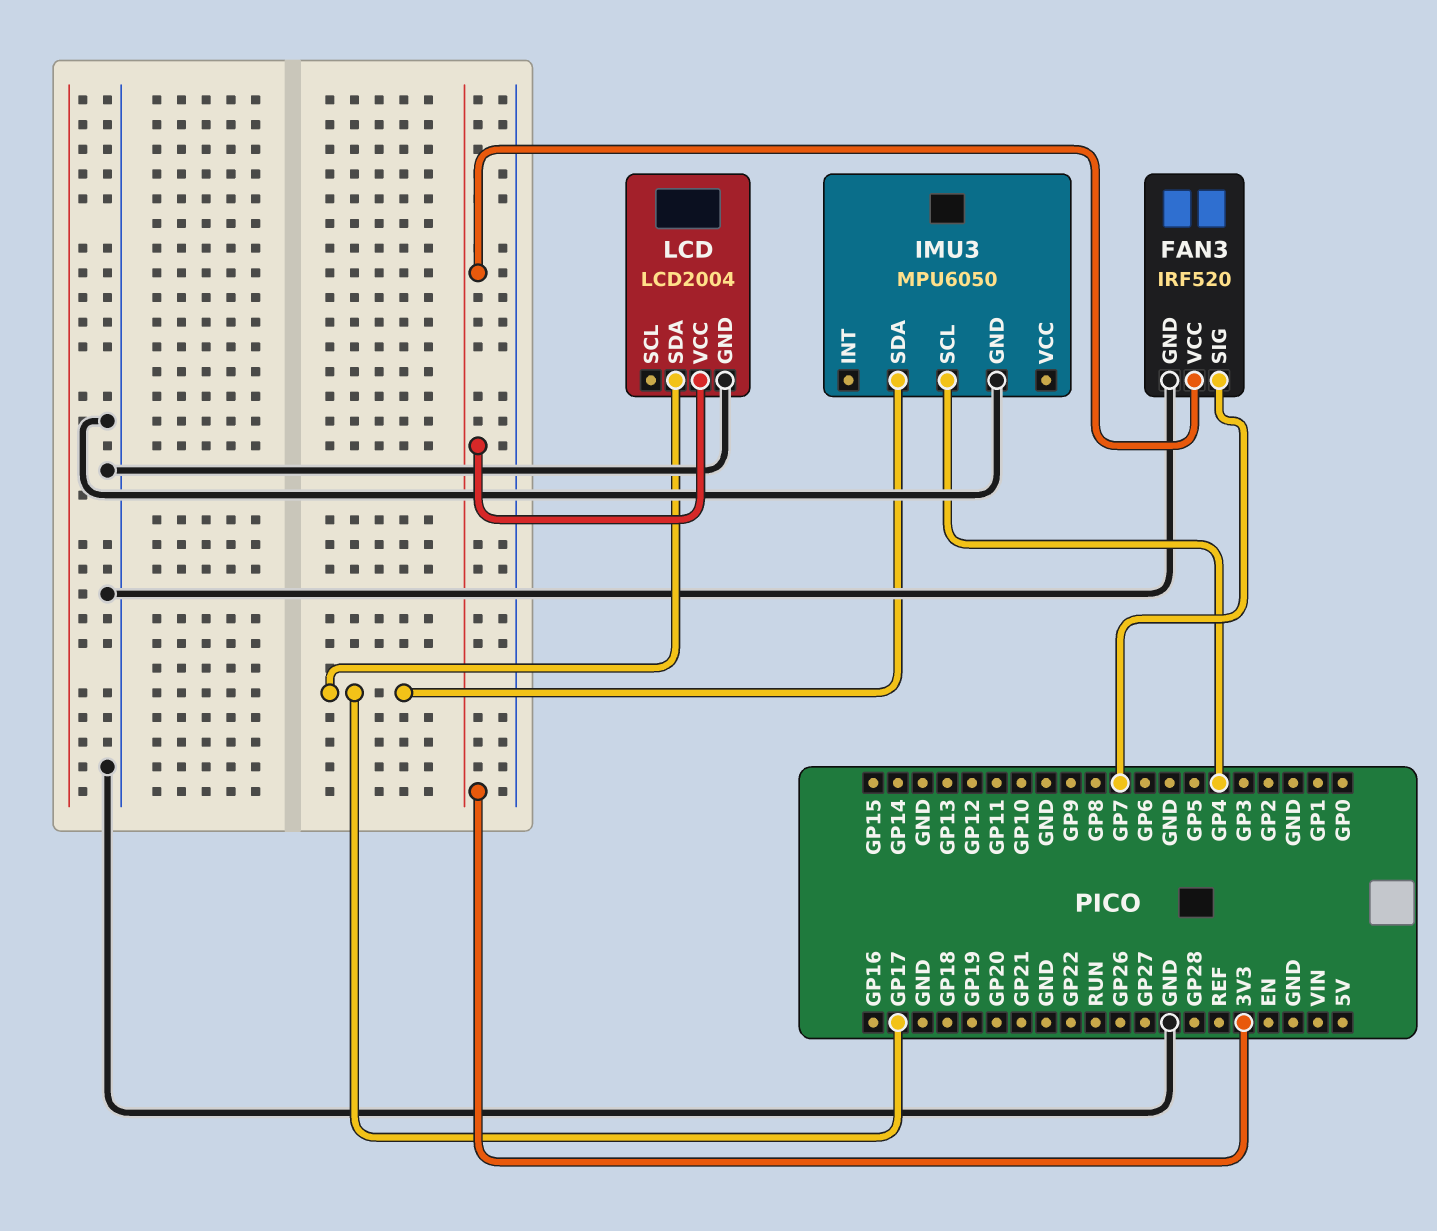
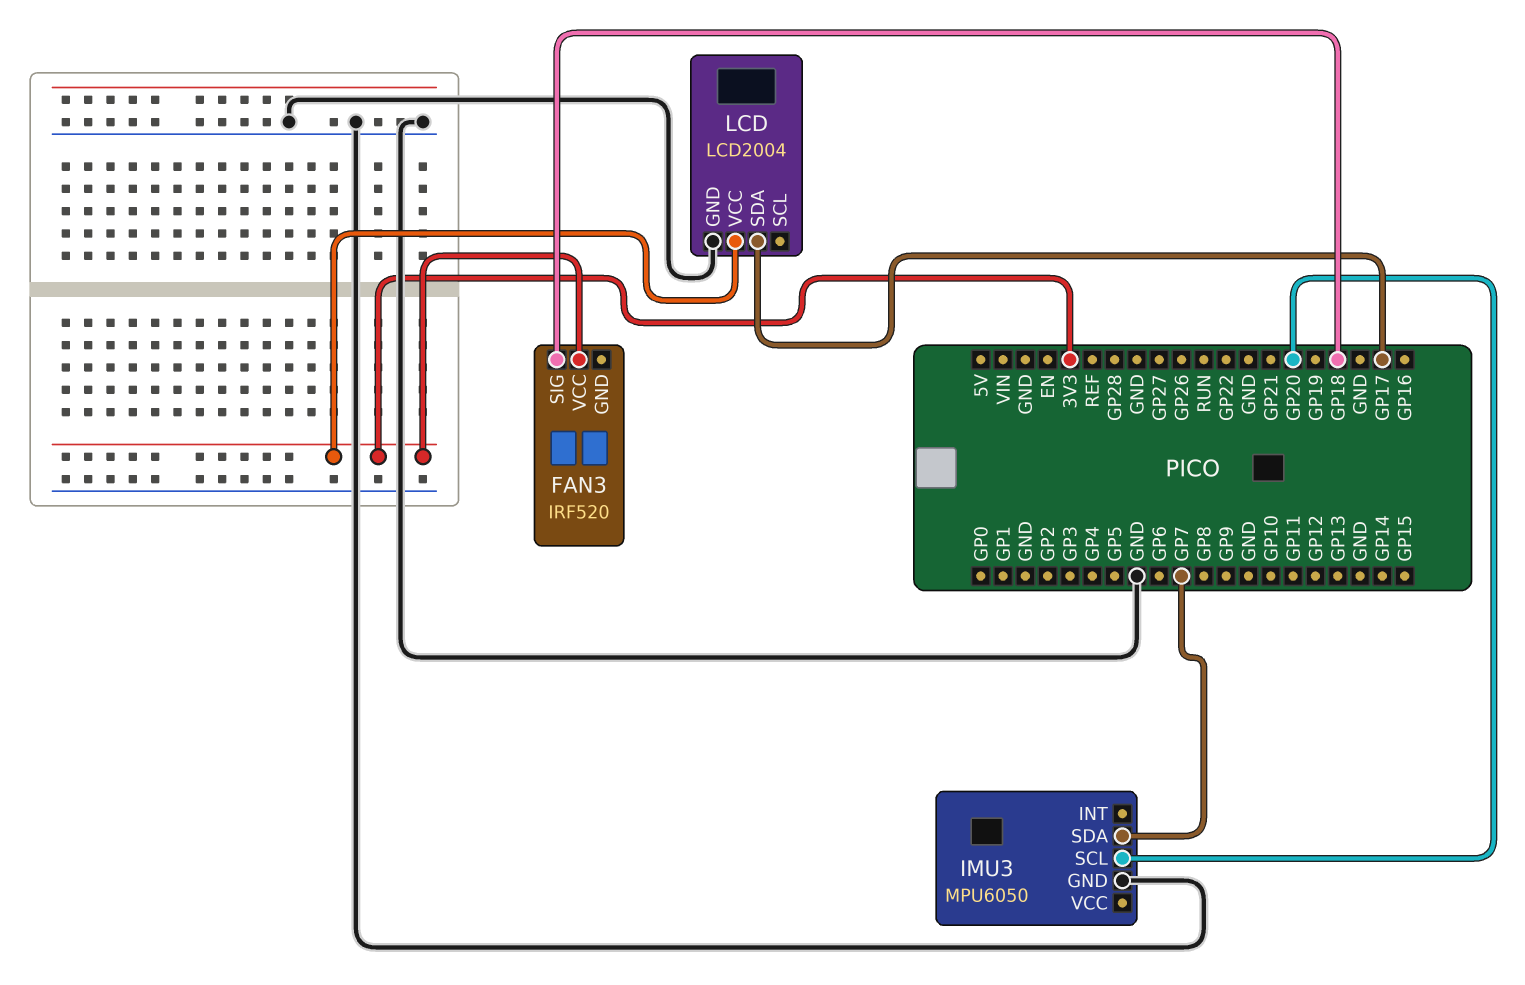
FAN3 pin GND: GND -> none
FAN3 pin SIG: GP7 -> GP18
IMU3 pin SCL: GP4 -> GP20
IMU3 pin SDA: GP17 -> GP7

